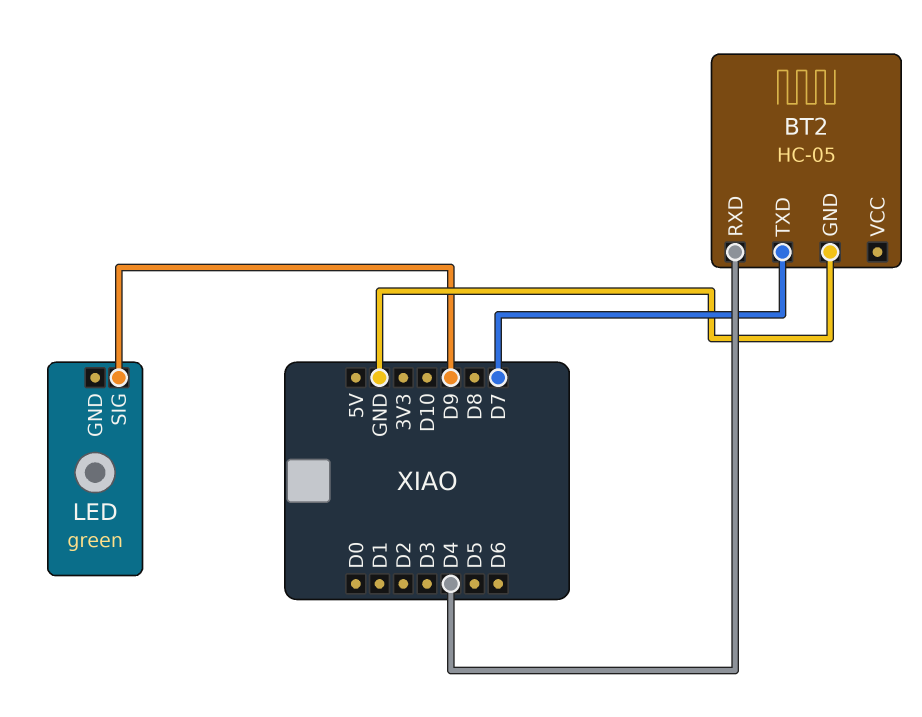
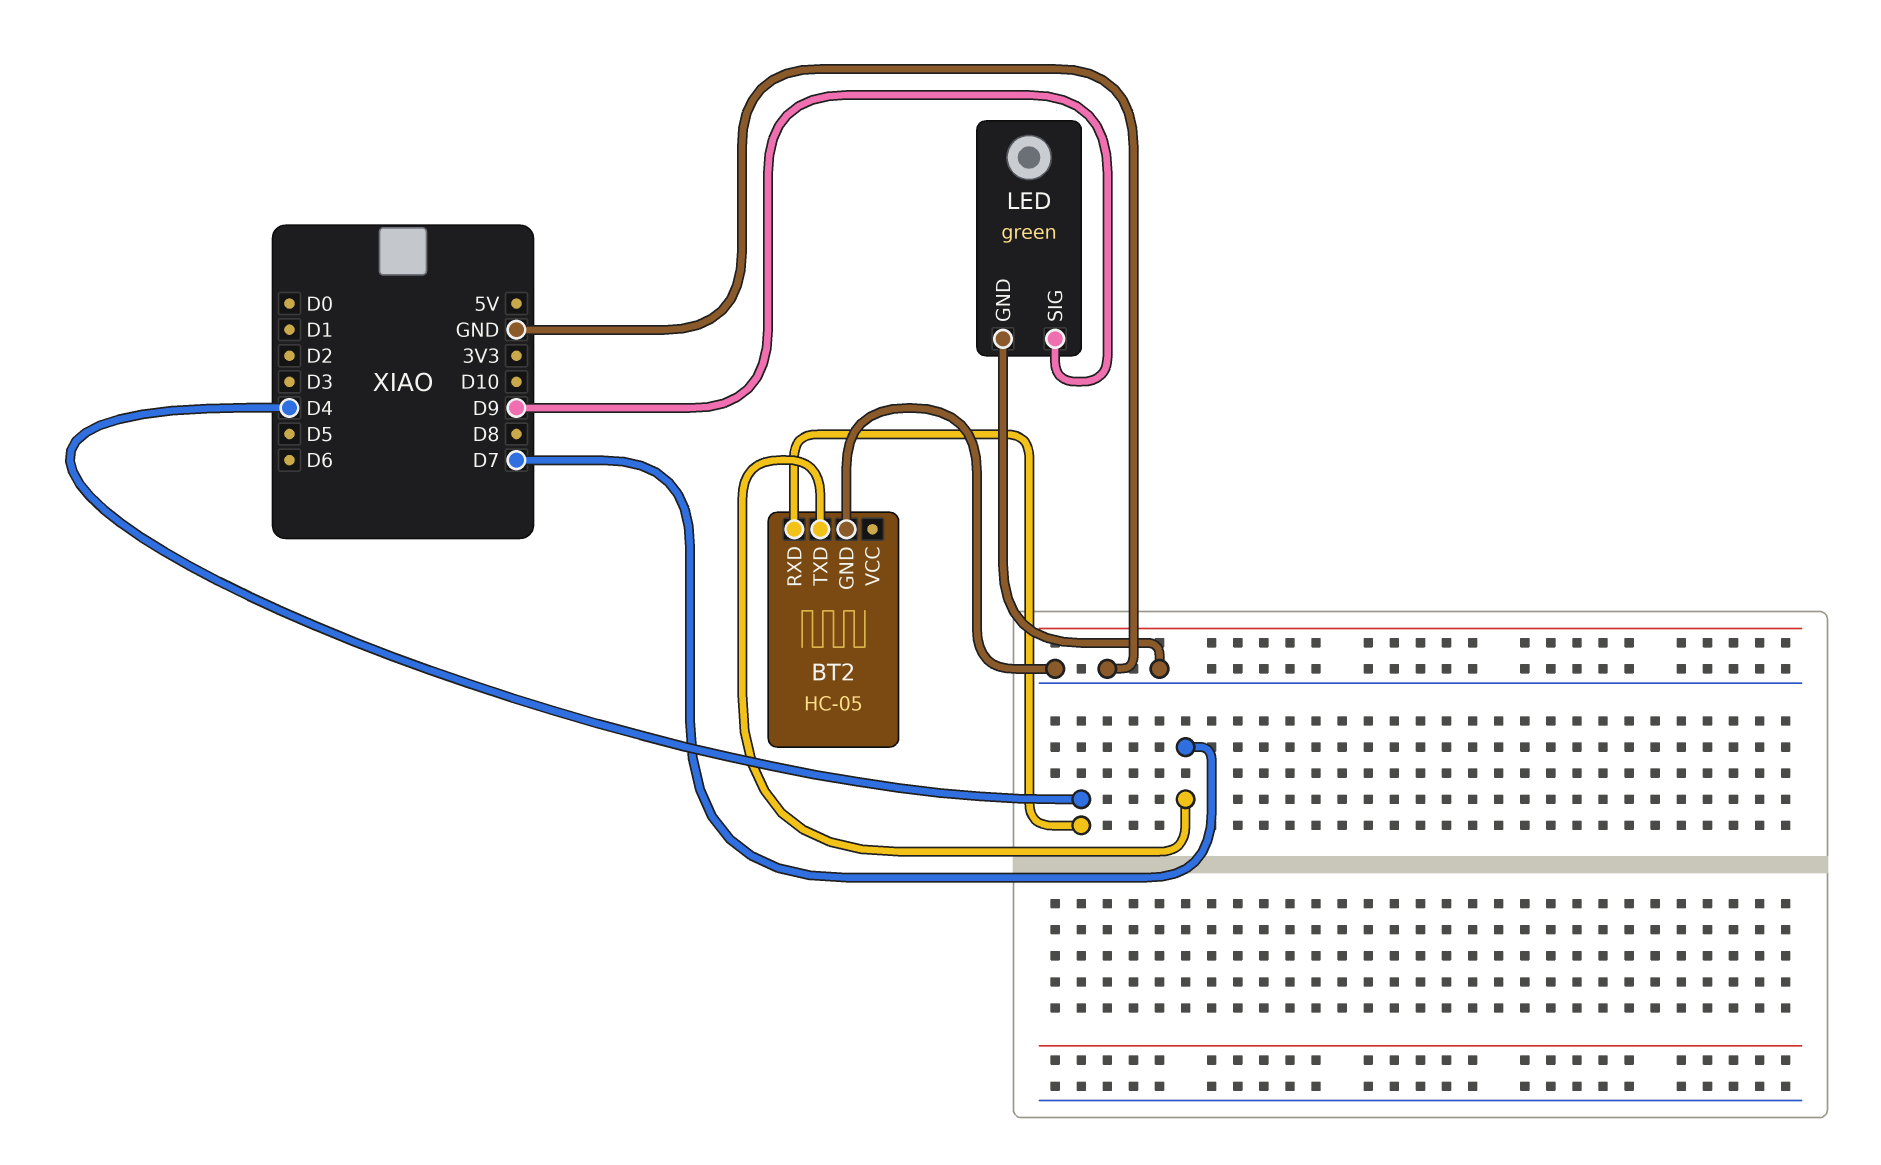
LED pin GND: none -> GND

